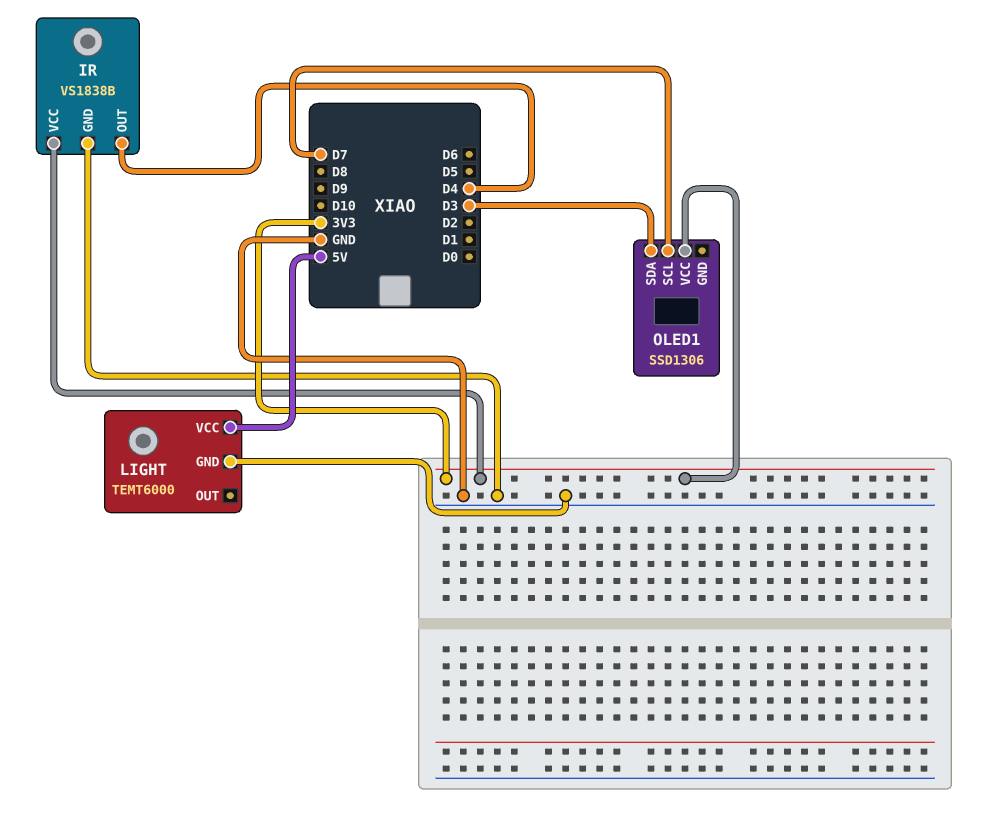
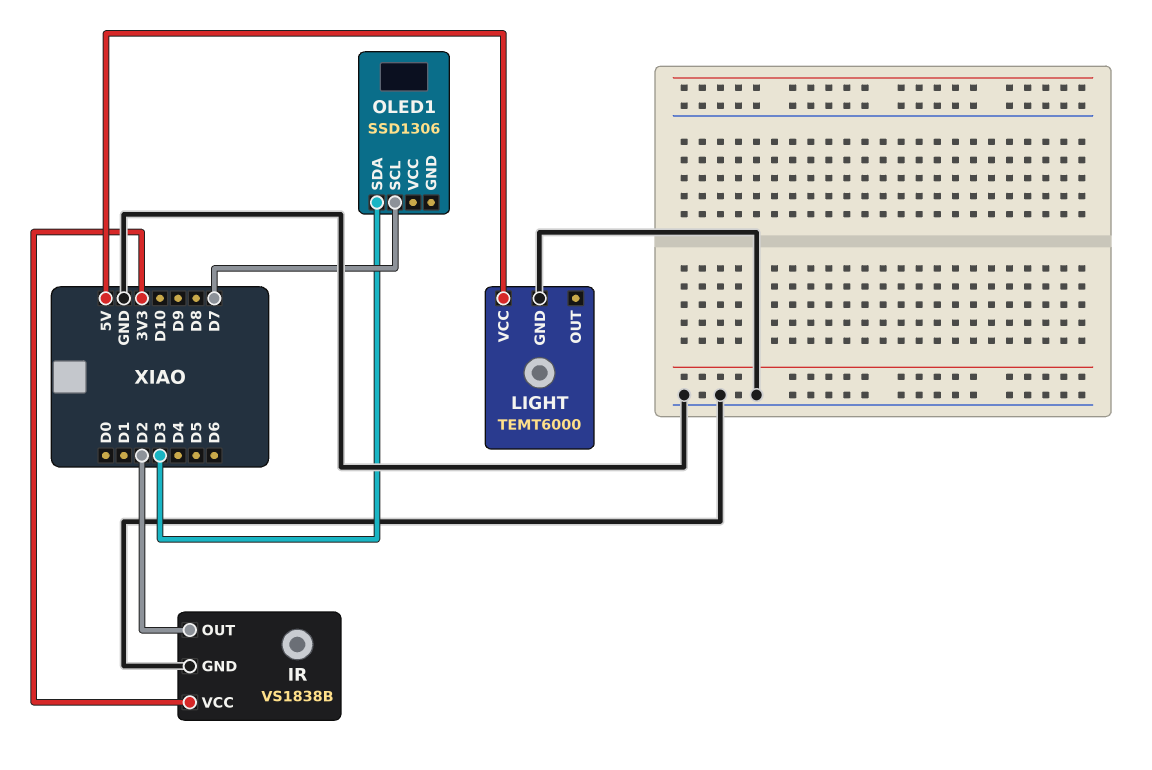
IR pin OUT: D4 -> D2
OLED1 pin VCC: 3V3 -> none

